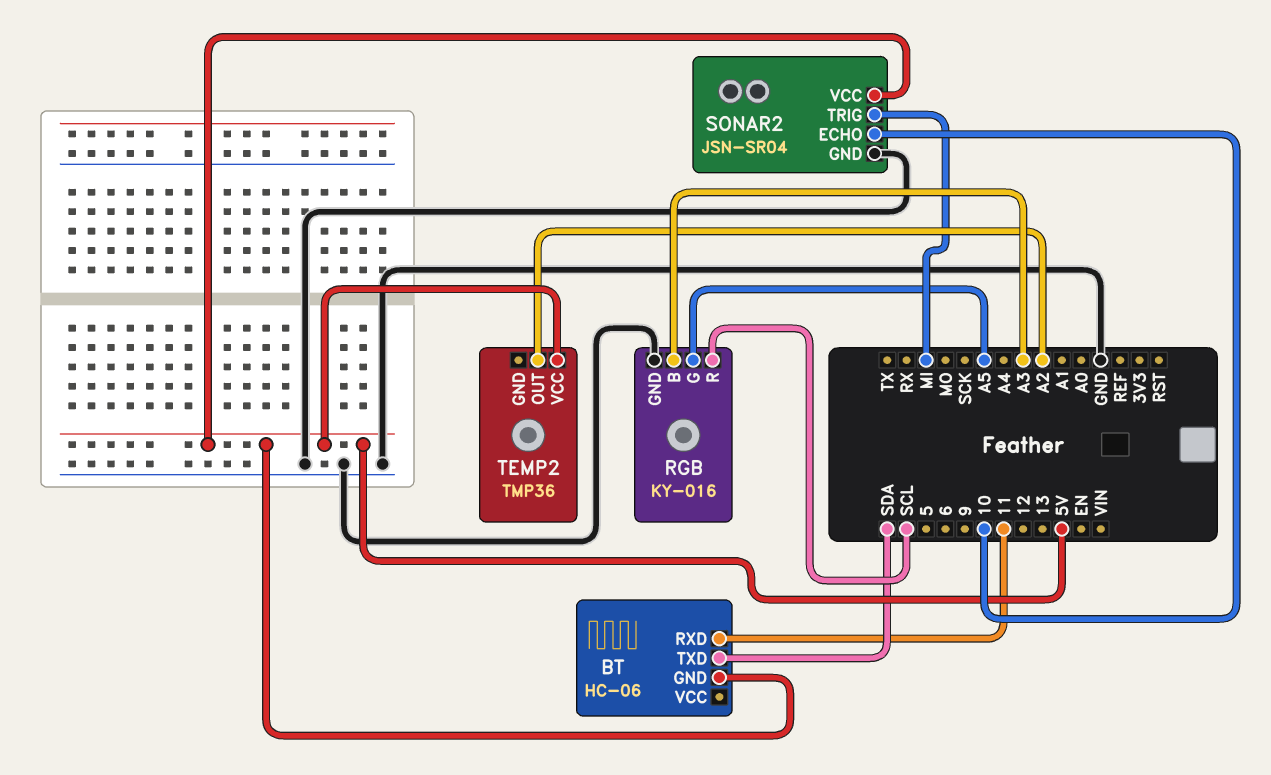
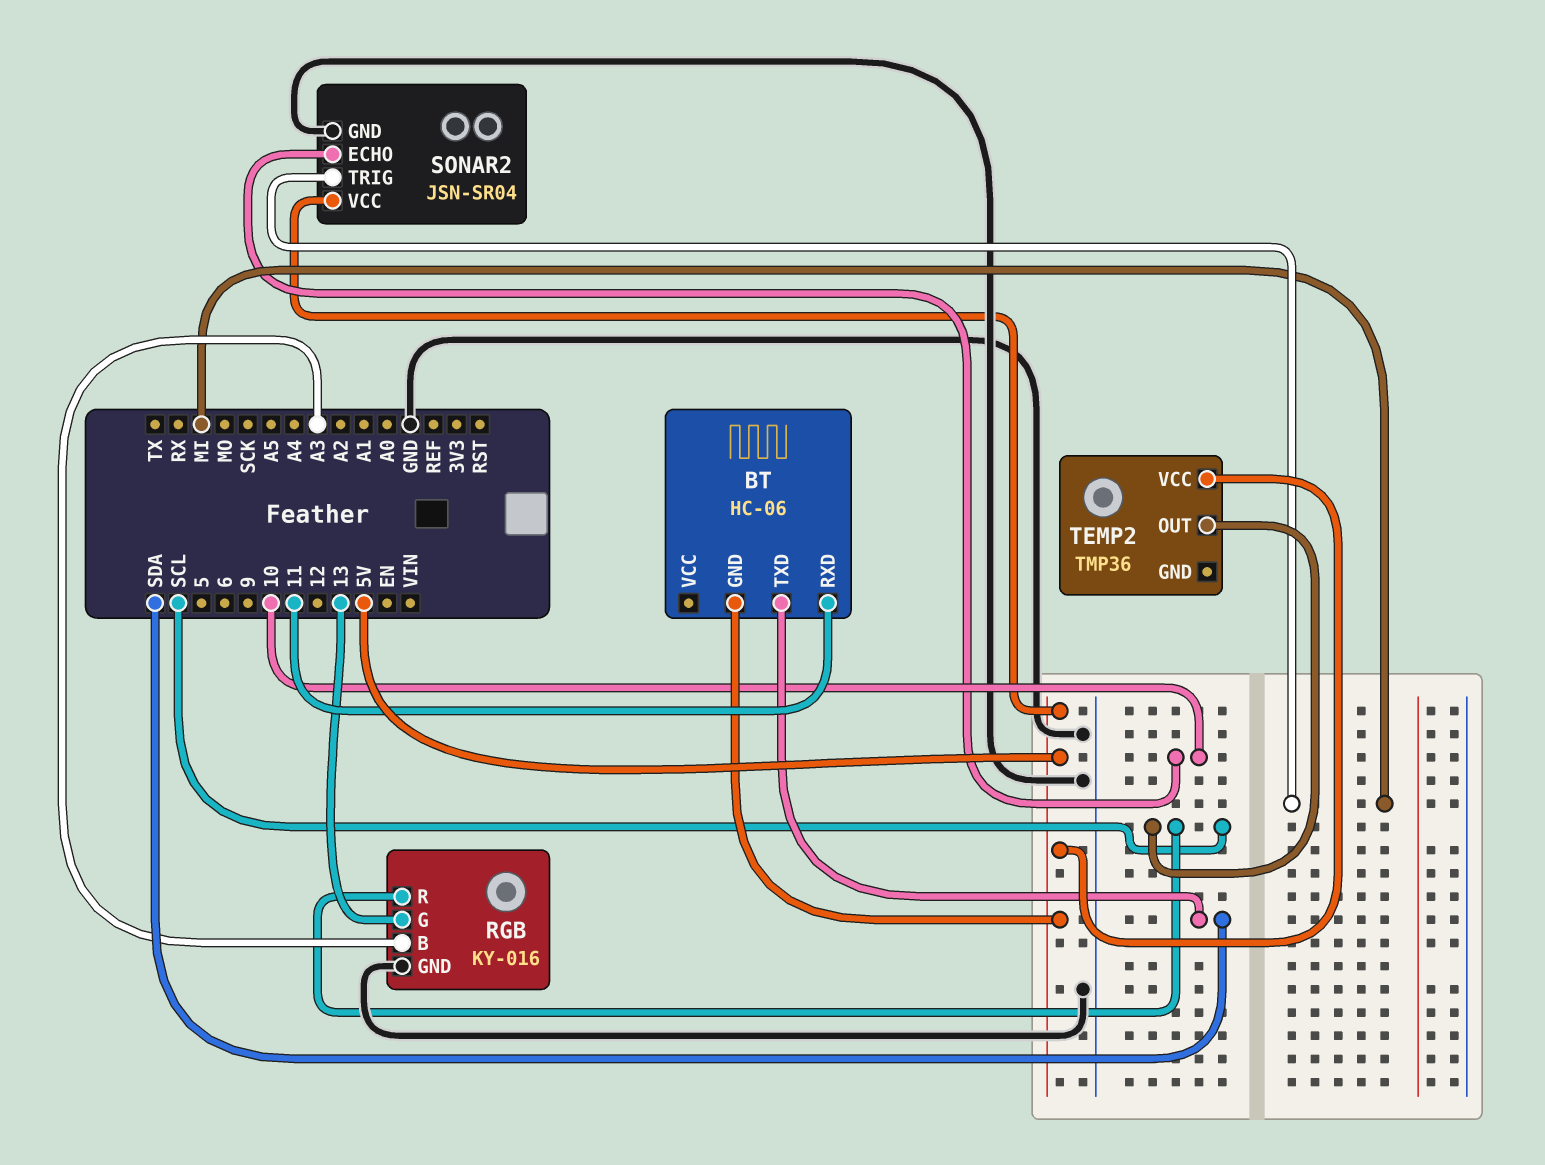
RGB pin G: A5 -> 13
TEMP2 pin OUT: A2 -> SCL

